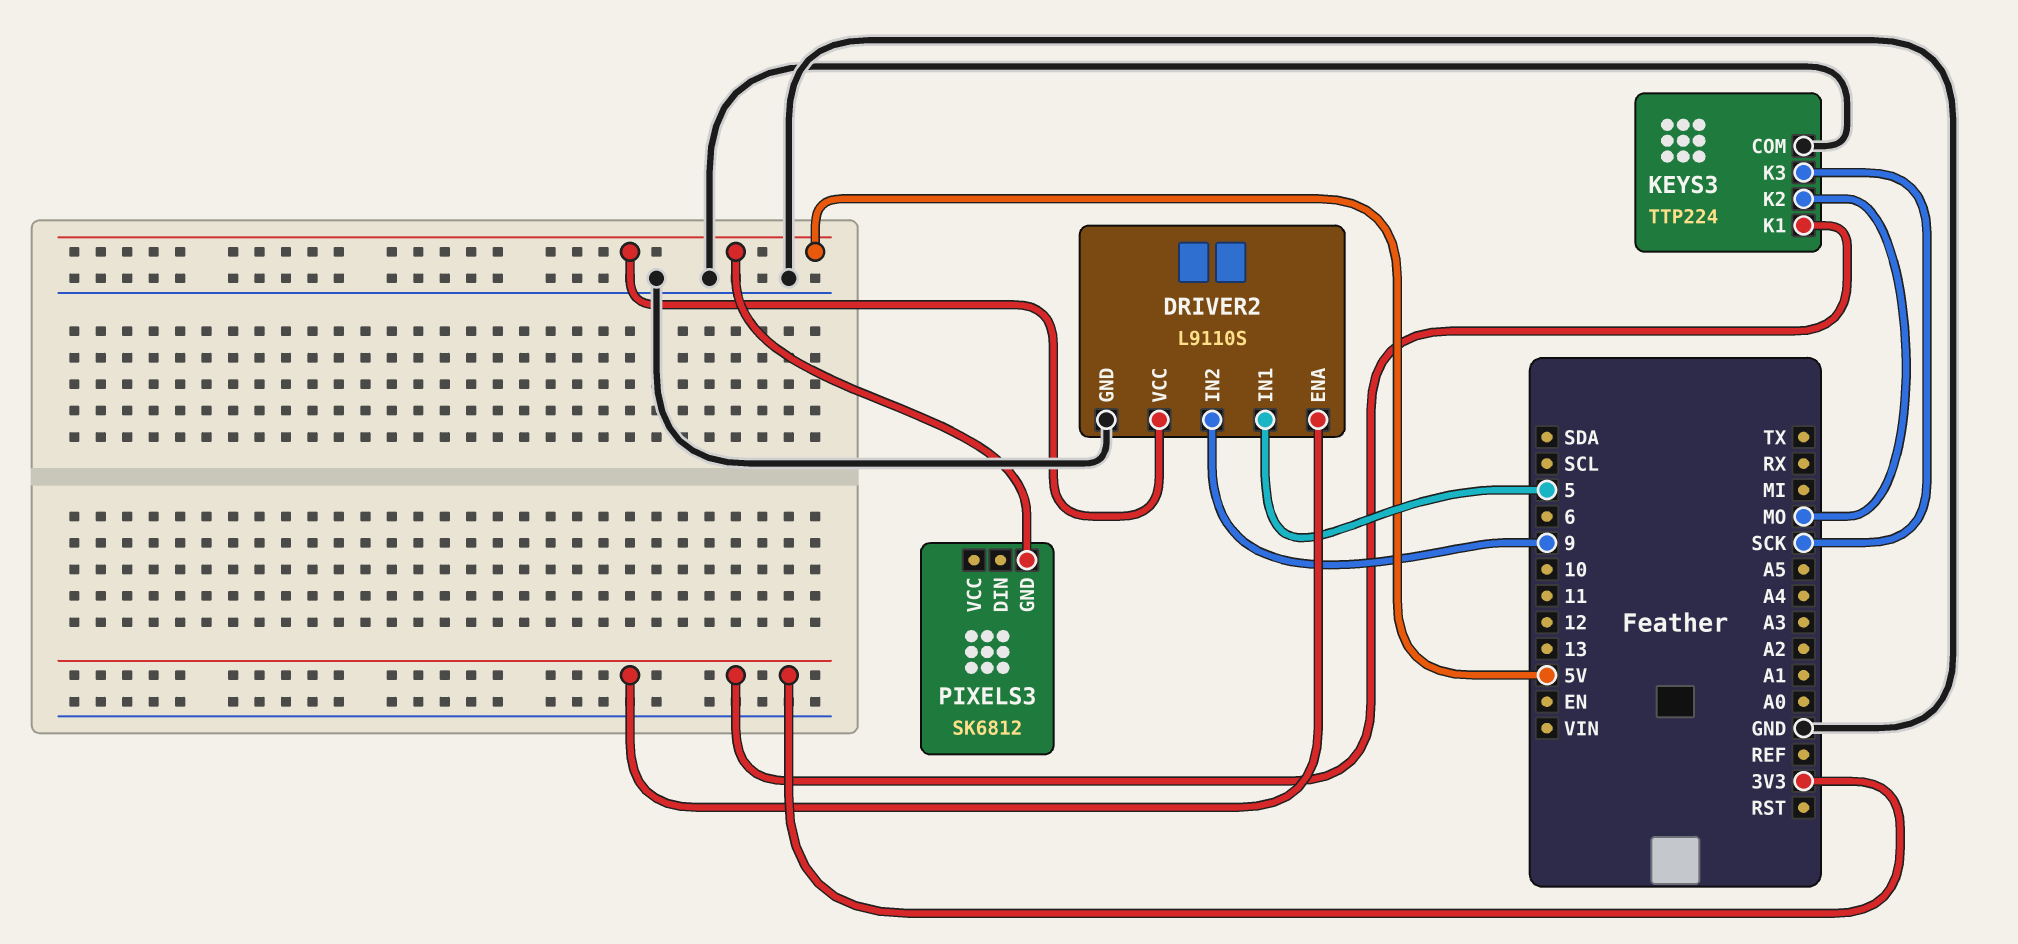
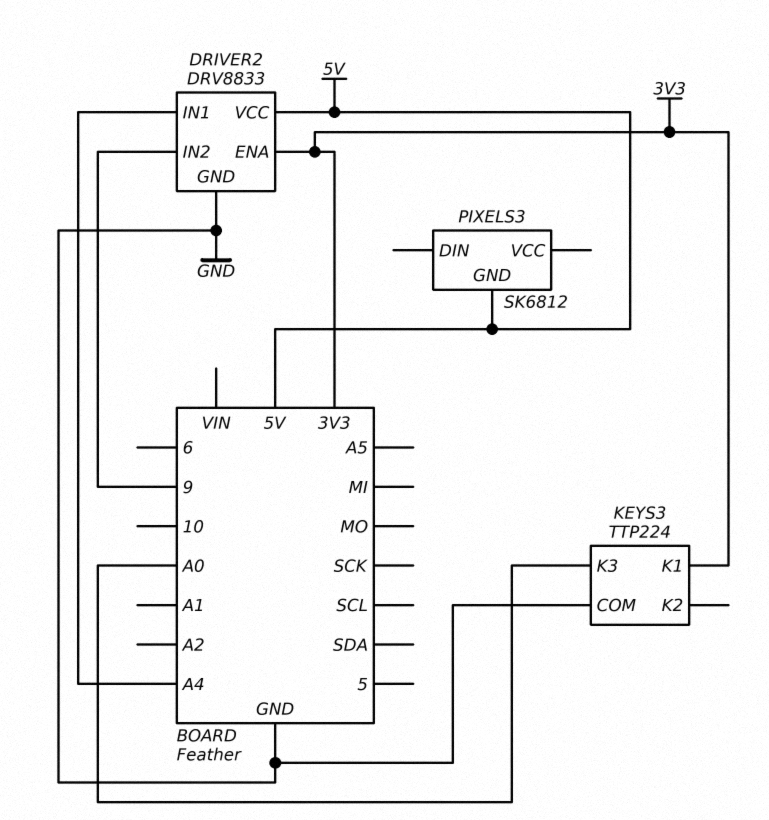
DRIVER2: L9110S -> DRV8833
DRIVER2 pin IN1: 5 -> A4
KEYS3 pin K2: MO -> none
KEYS3 pin K3: SCK -> A0

